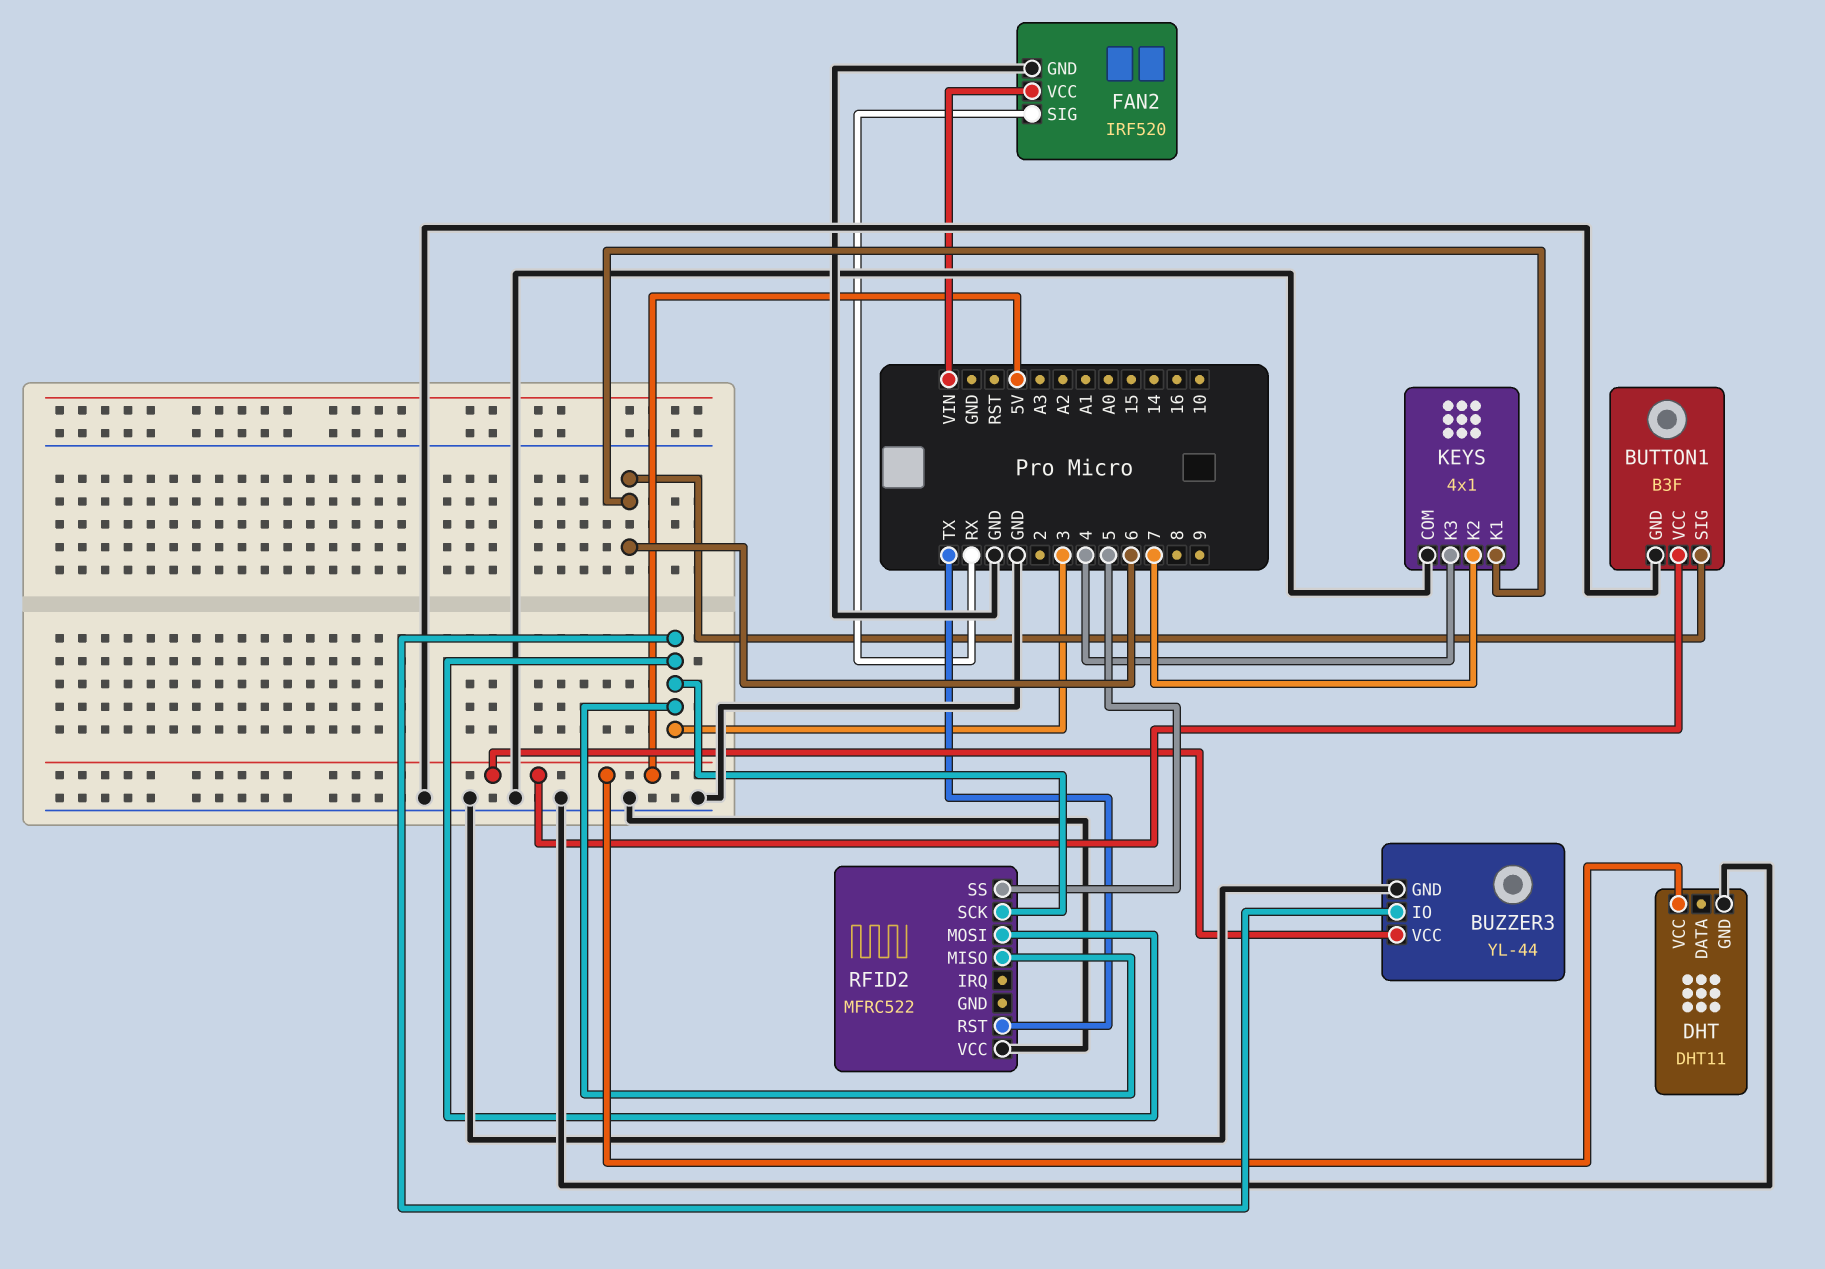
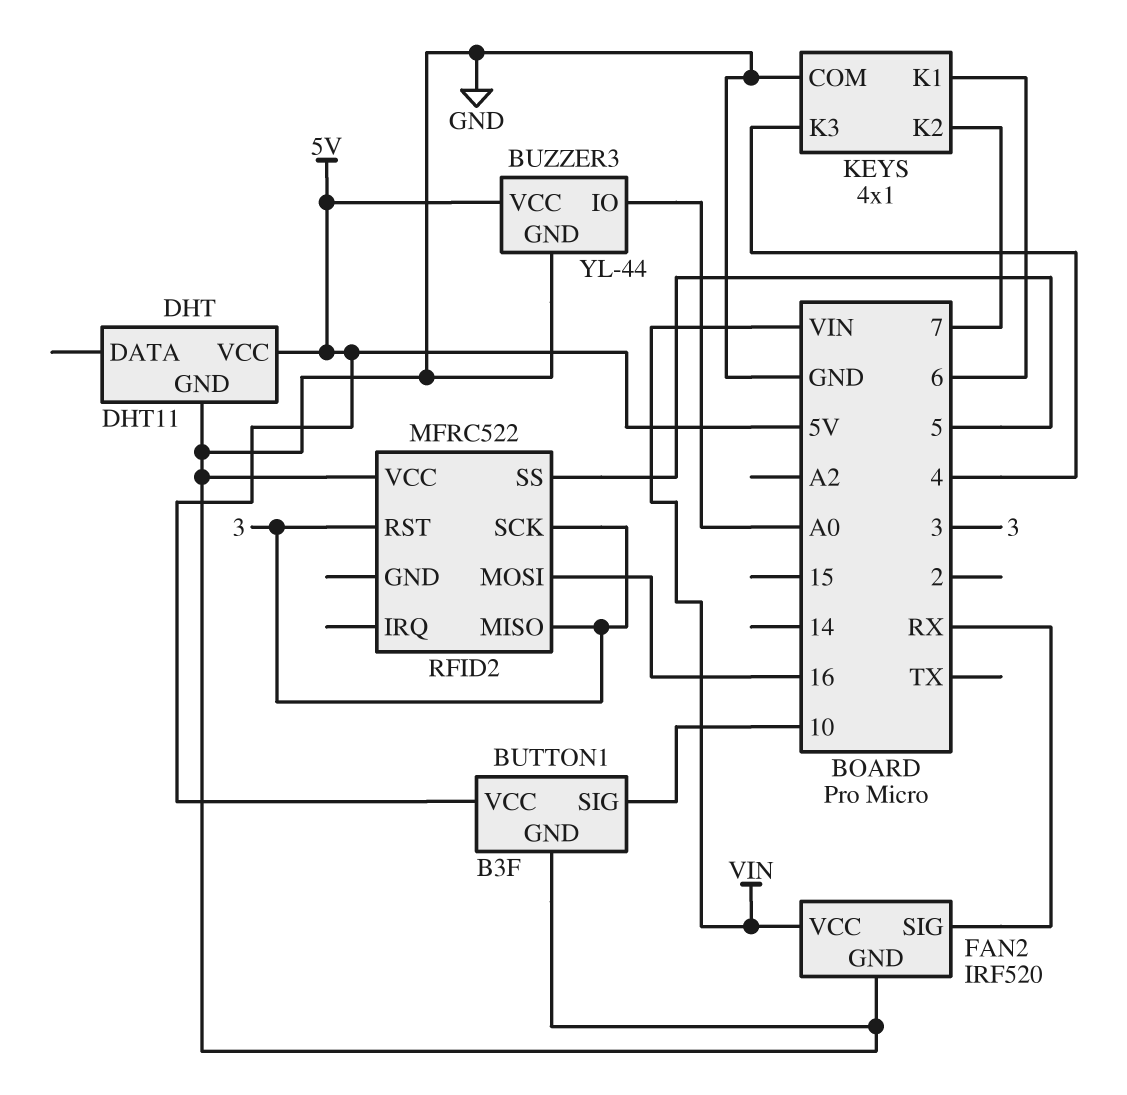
BUTTON1 pin SIG: 6 -> 10
BUZZER3 pin IO: 3 -> A0
RFID2 pin MOSI: 3 -> 16
RFID2 pin RST: TX -> 3

